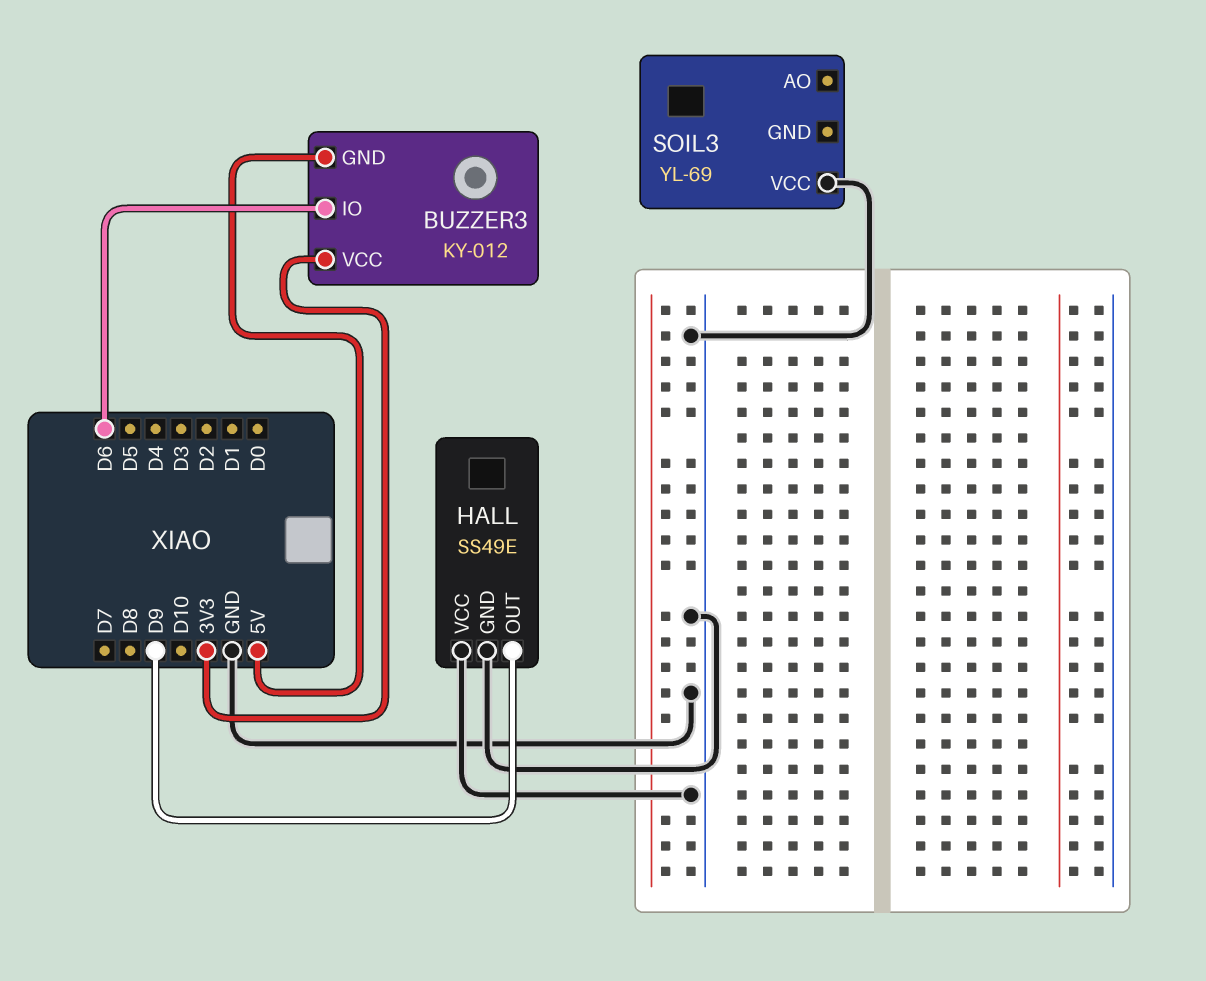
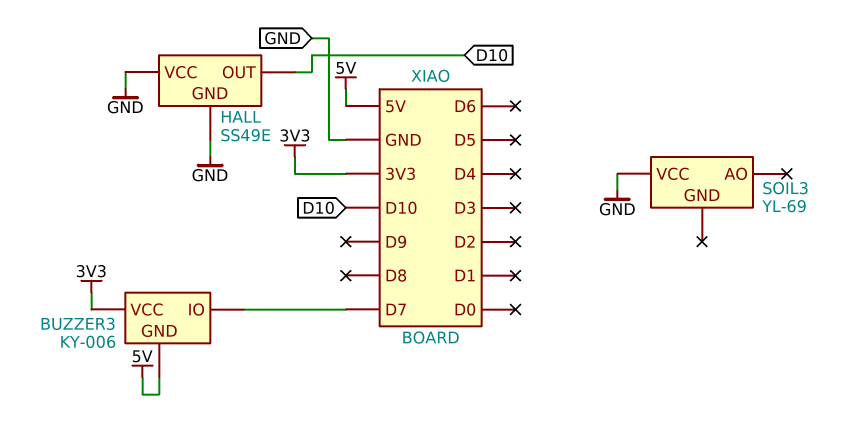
BUZZER3: KY-012 -> KY-006
BUZZER3 pin IO: D6 -> D7
HALL pin OUT: D9 -> D10

